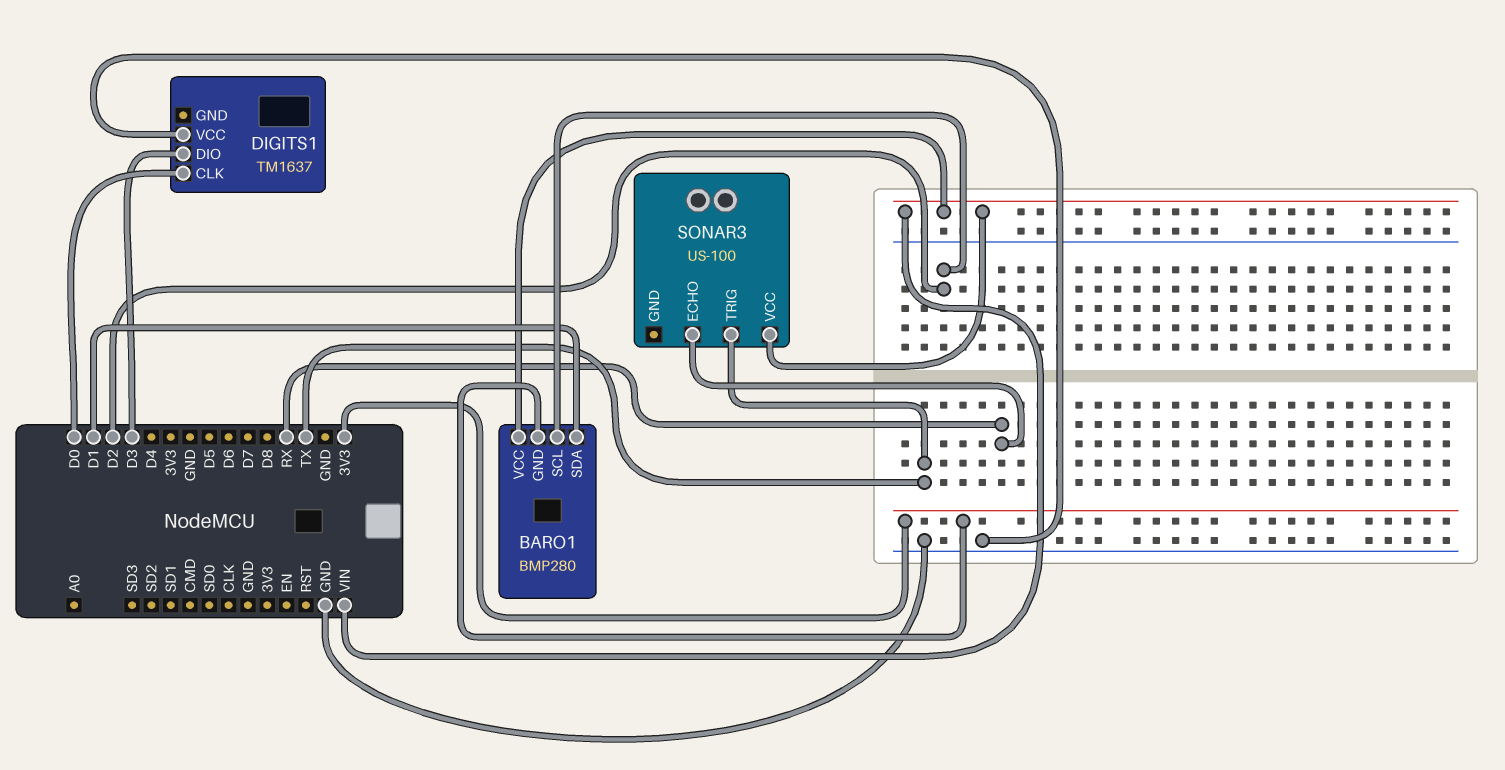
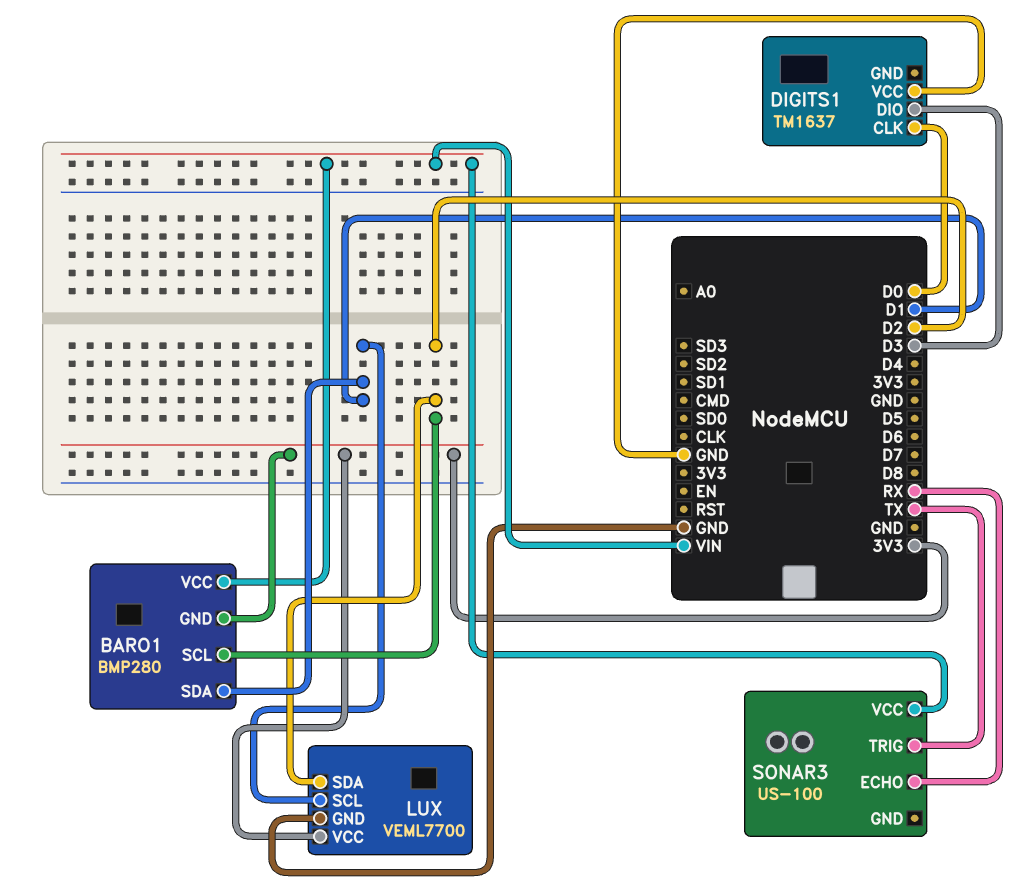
LUX: none -> VEML7700
LUX pin GND: none -> GND
LUX pin SCL: none -> D1
LUX pin SDA: none -> D2
LUX pin VCC: none -> 3V3

